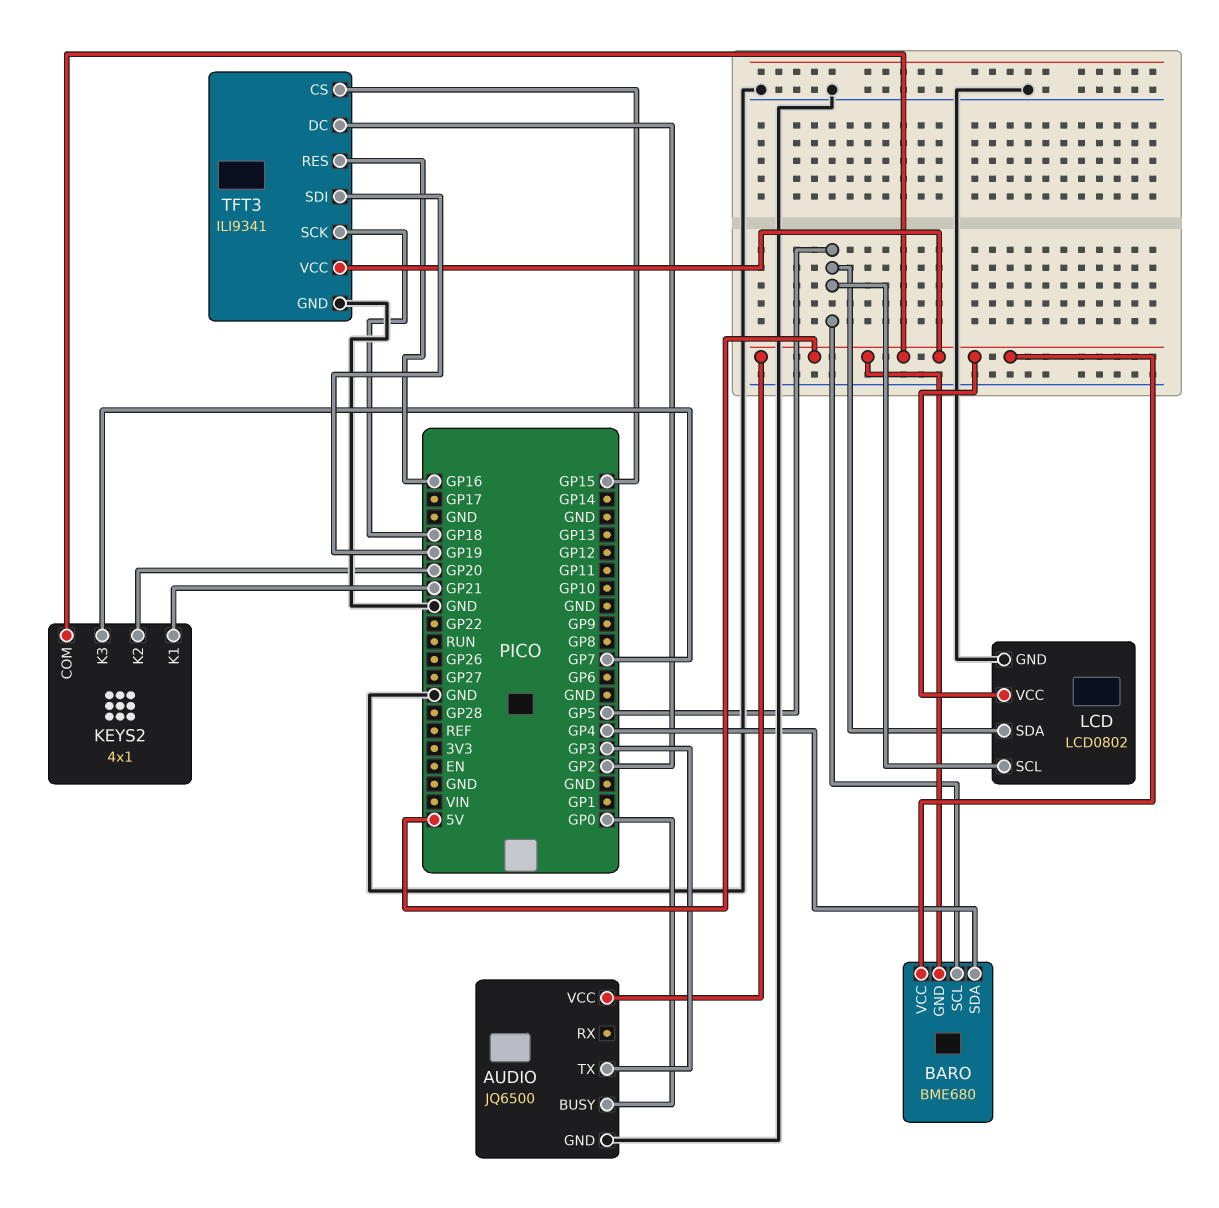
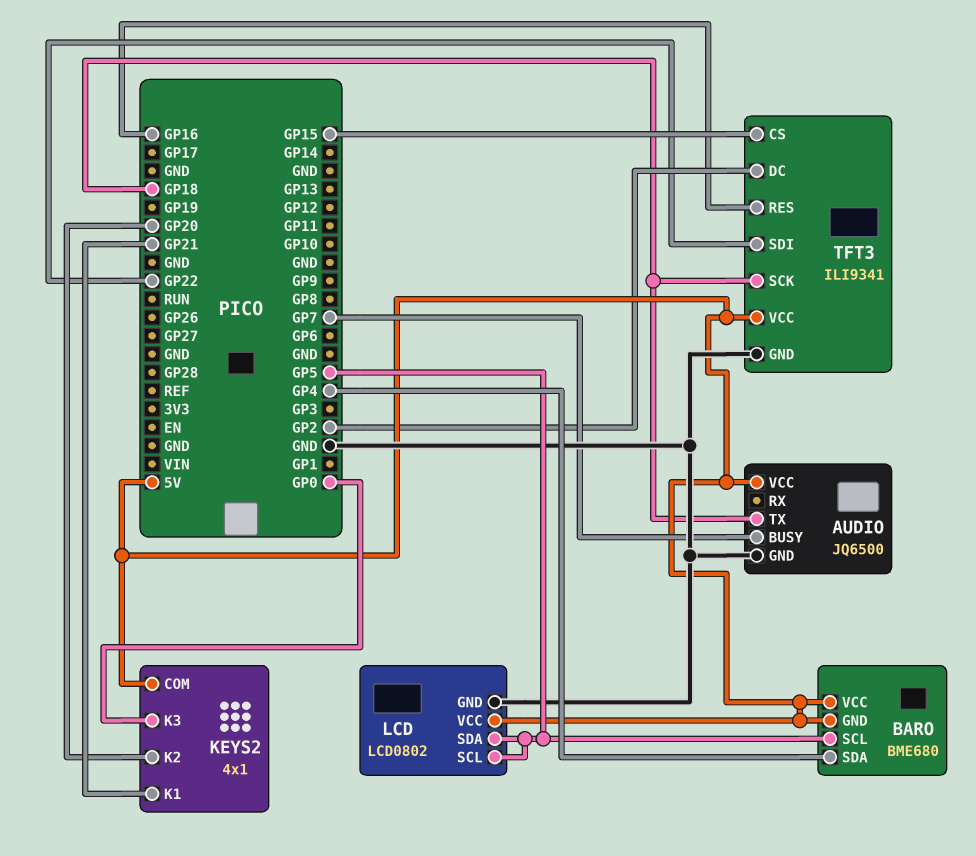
AUDIO pin BUSY: GP0 -> GP7
AUDIO pin TX: GP3 -> GP18
KEYS2 pin K3: GP7 -> GP0
TFT3 pin SDI: GP19 -> GP22

